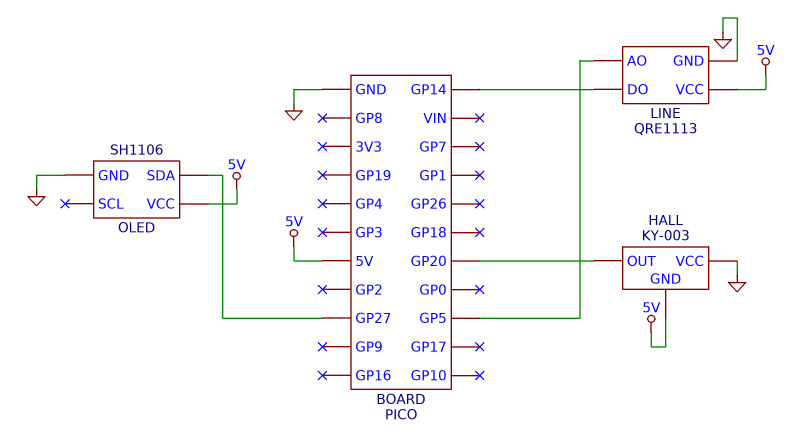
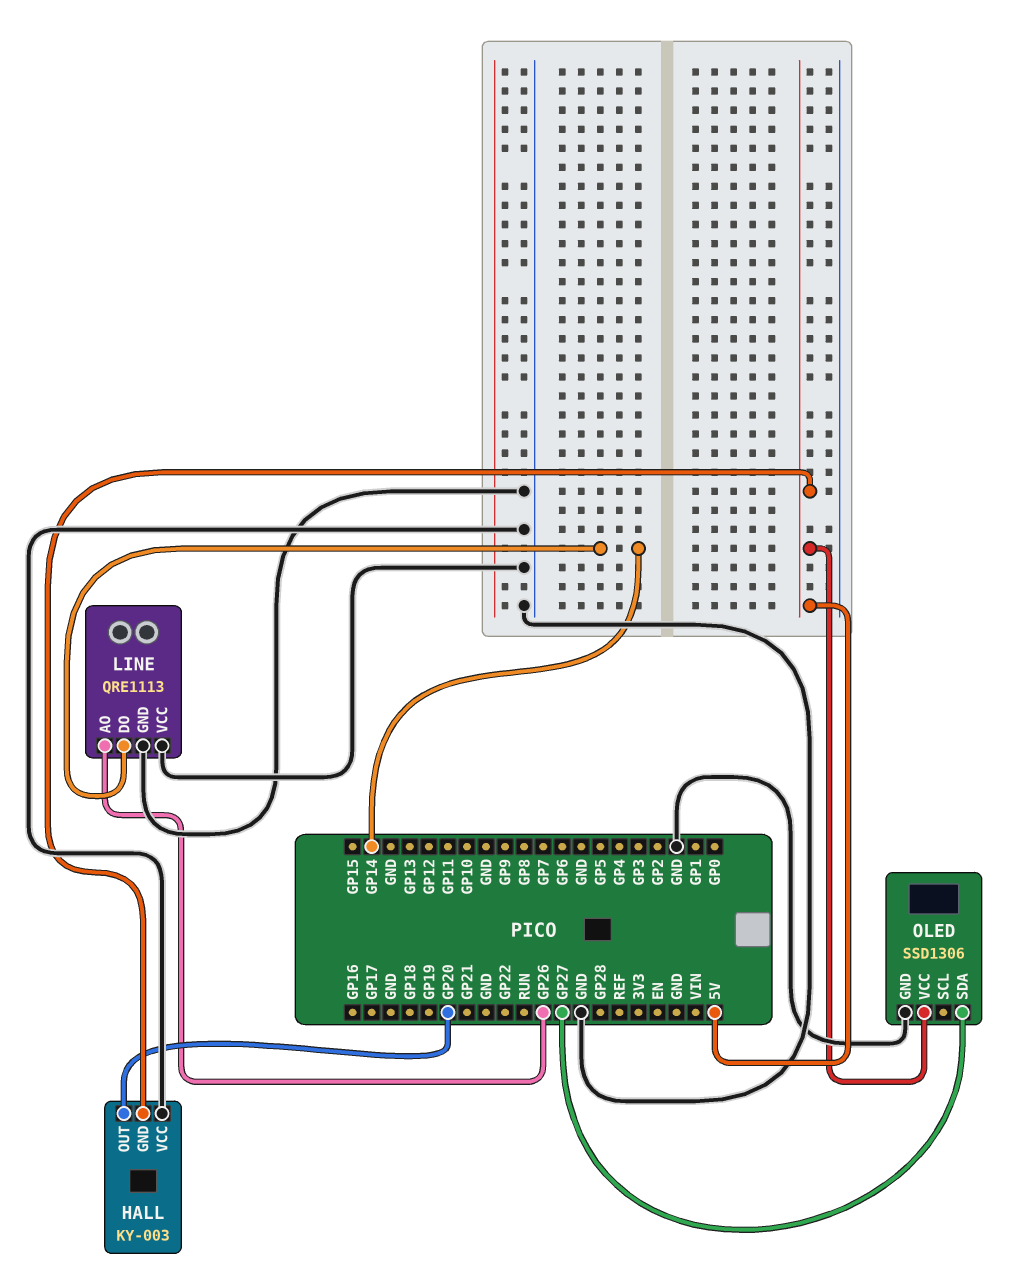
LINE pin AO: GP5 -> GP26
LINE pin VCC: 5V -> GND
OLED: SH1106 -> SSD1306

